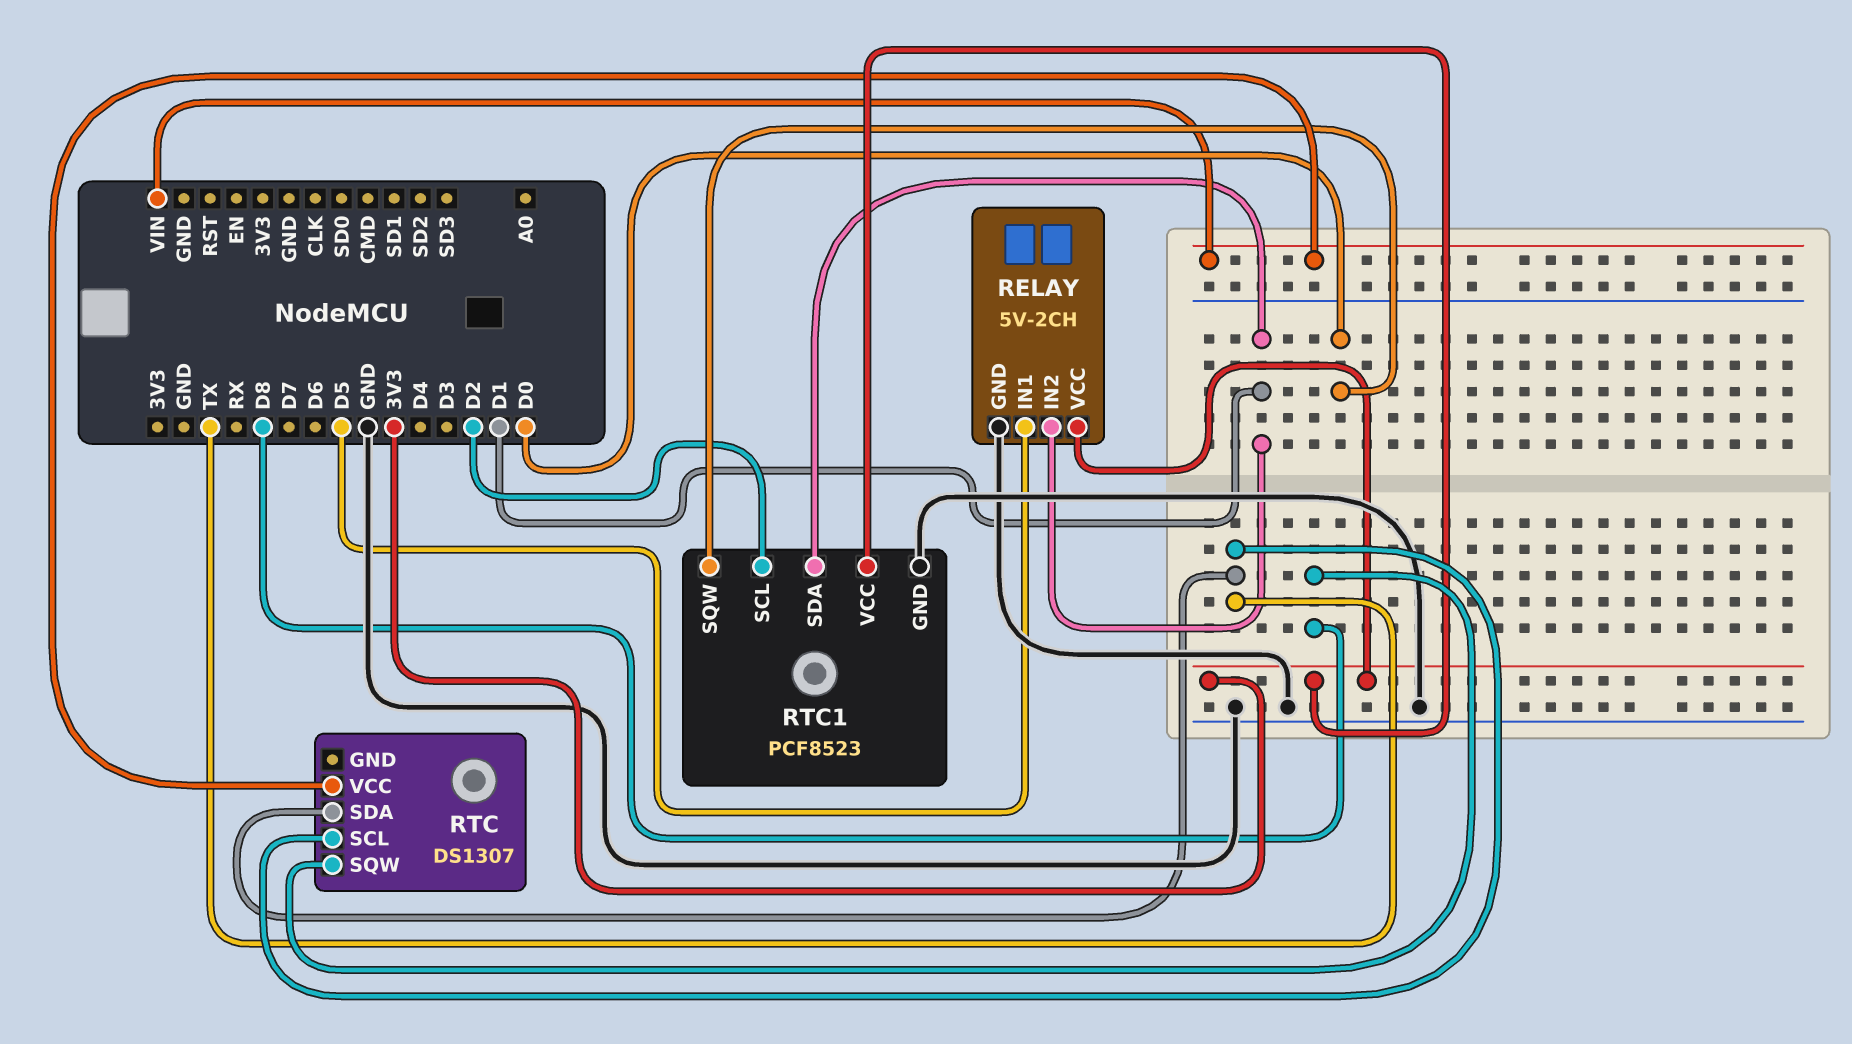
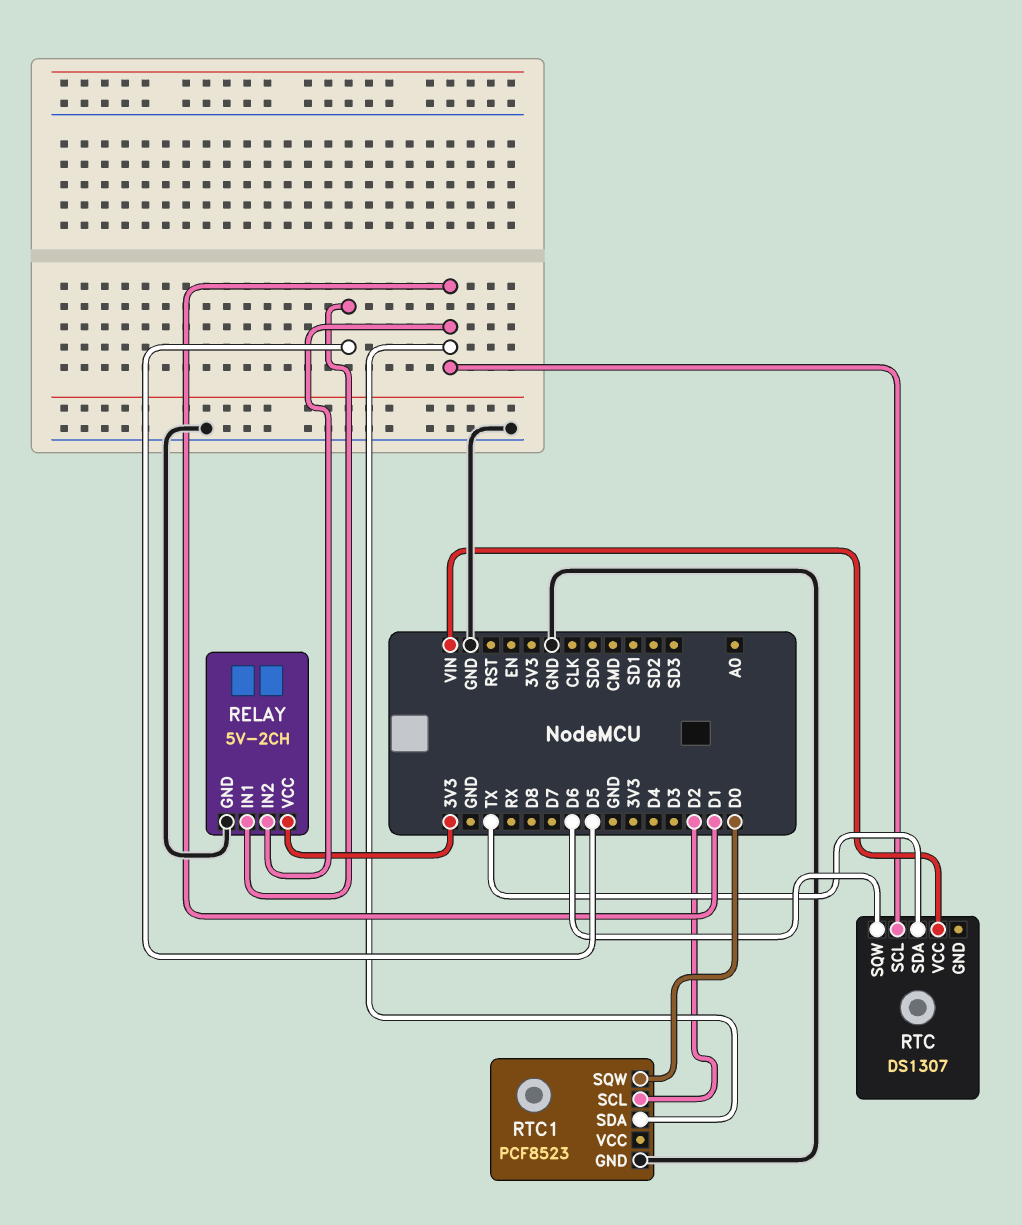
RTC pin SCL: TX -> D1
RTC pin SQW: D8 -> D6
RTC1 pin VCC: 3V3 -> none

